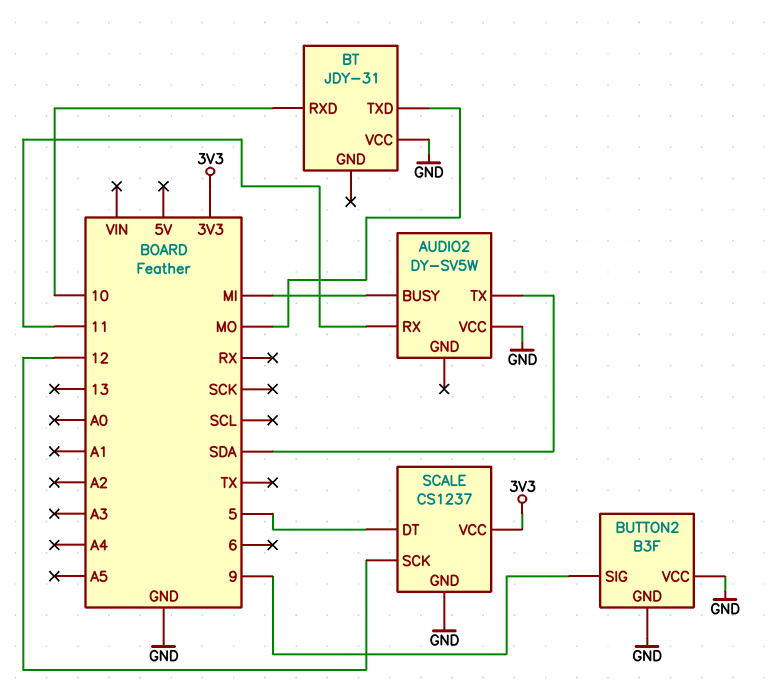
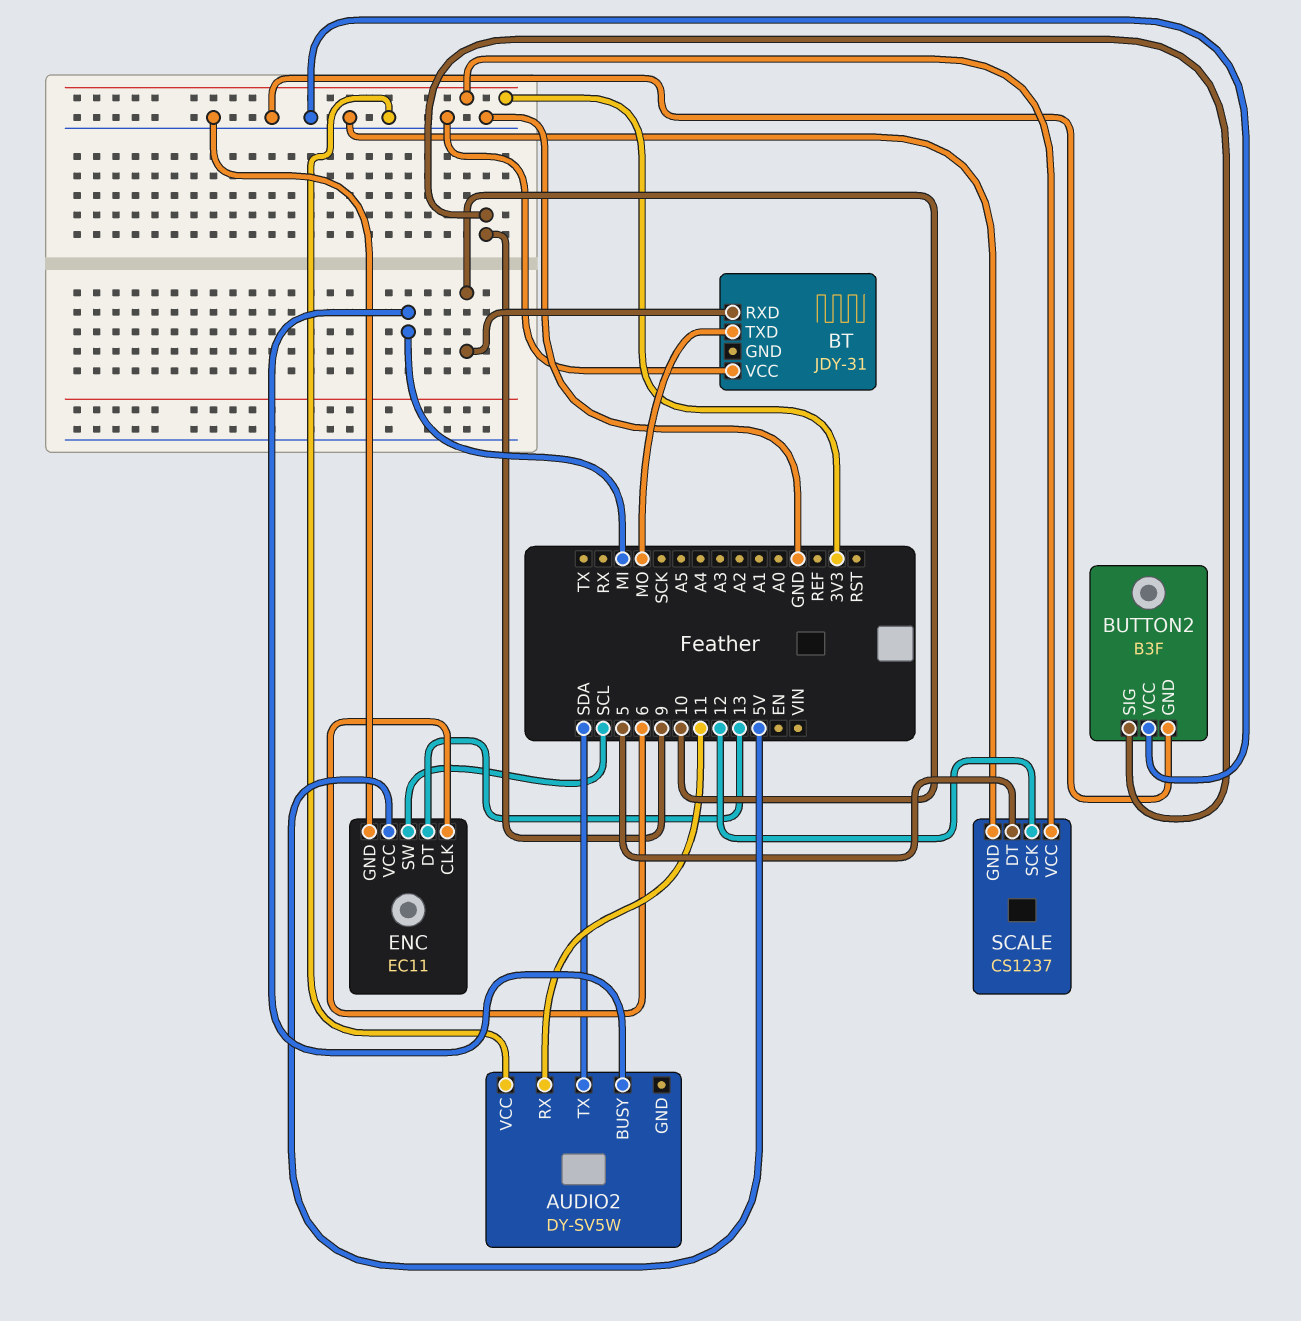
ENC: none -> EC11
ENC pin CLK: none -> 6
ENC pin DT: none -> 13
ENC pin GND: none -> GND
ENC pin SW: none -> SCL
ENC pin VCC: none -> 5V

